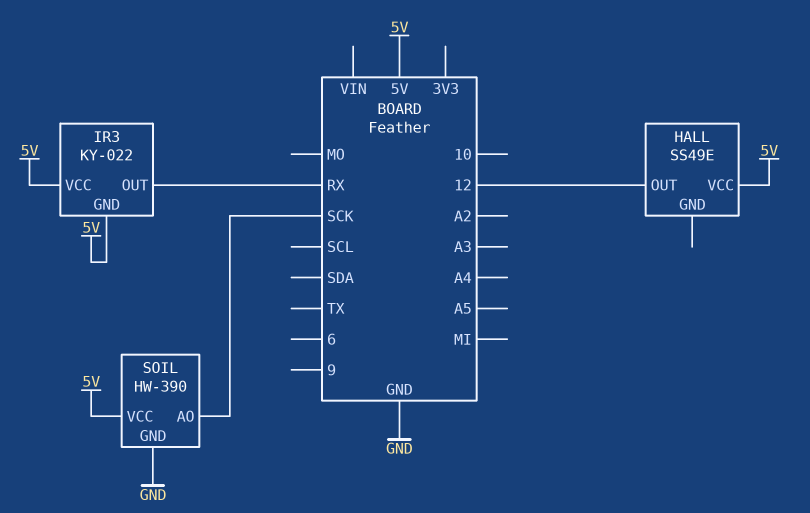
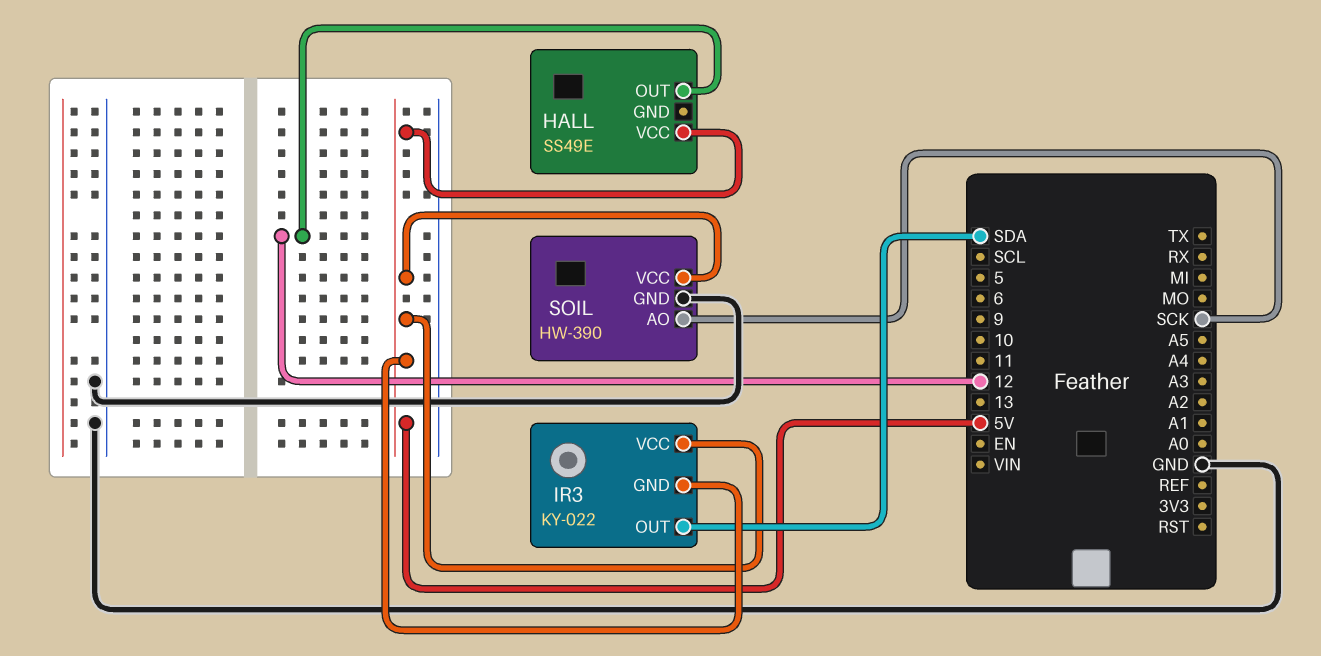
IR3 pin OUT: RX -> SDA

